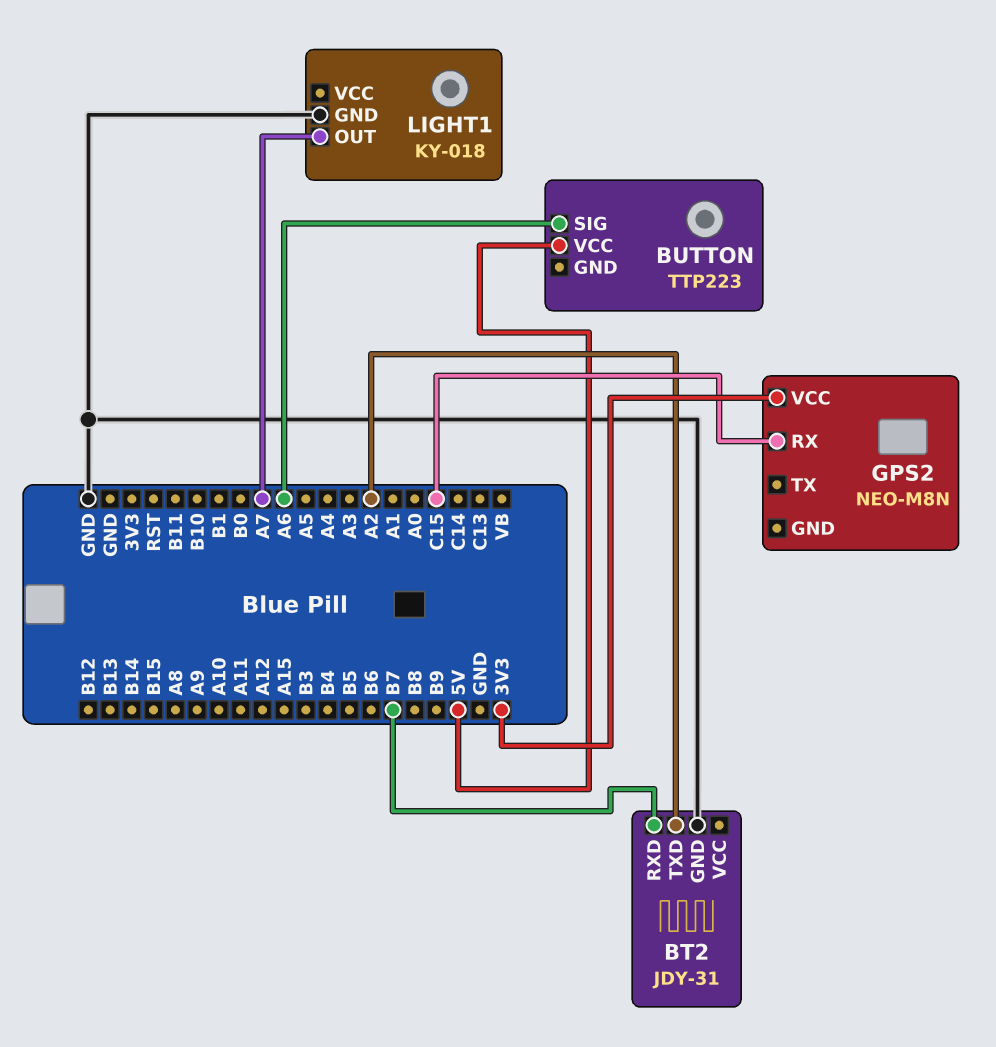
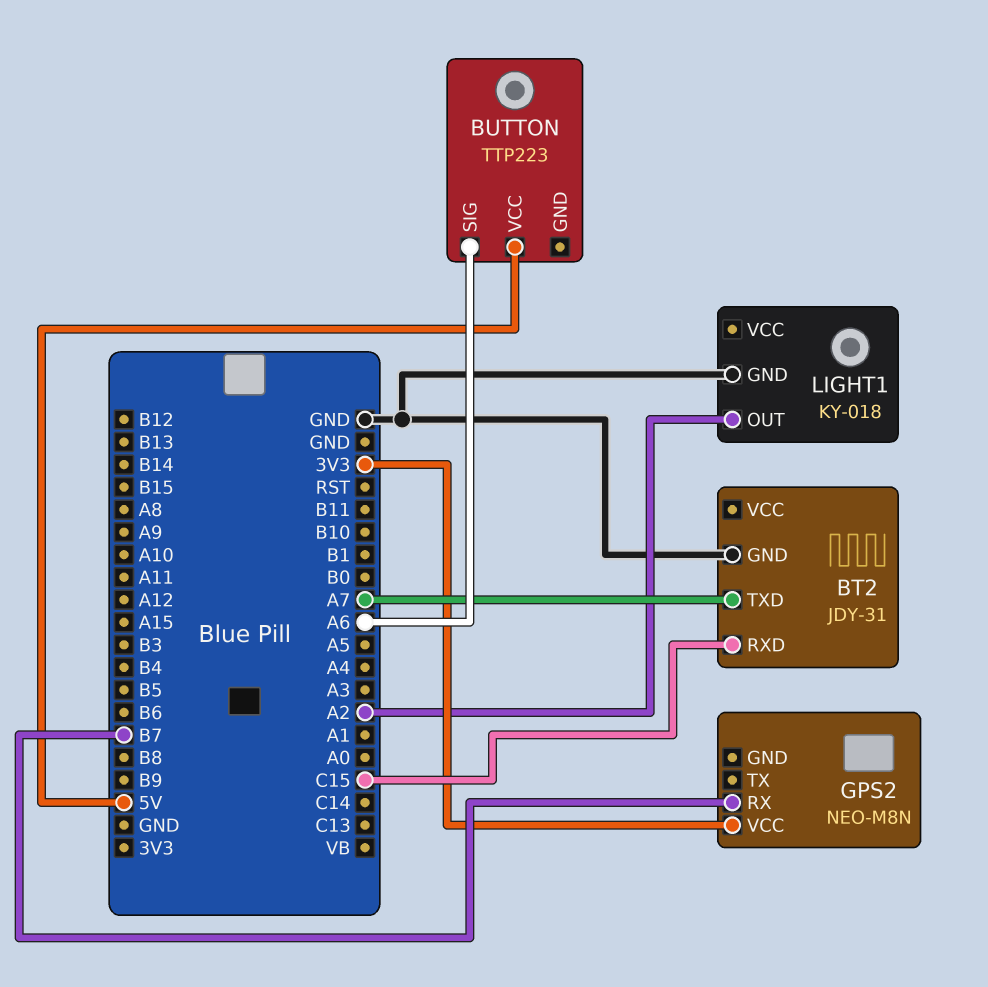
BT2 pin RXD: B7 -> C15
BT2 pin TXD: A2 -> A7
GPS2 pin RX: C15 -> B7
LIGHT1 pin OUT: A7 -> A2

